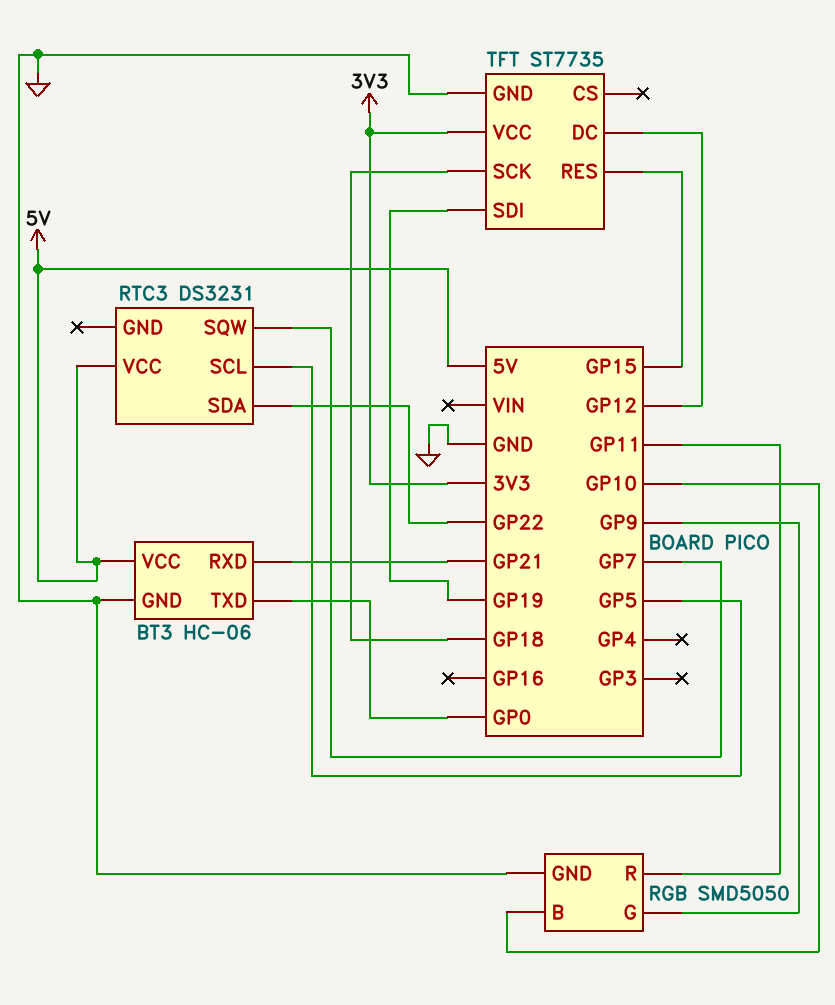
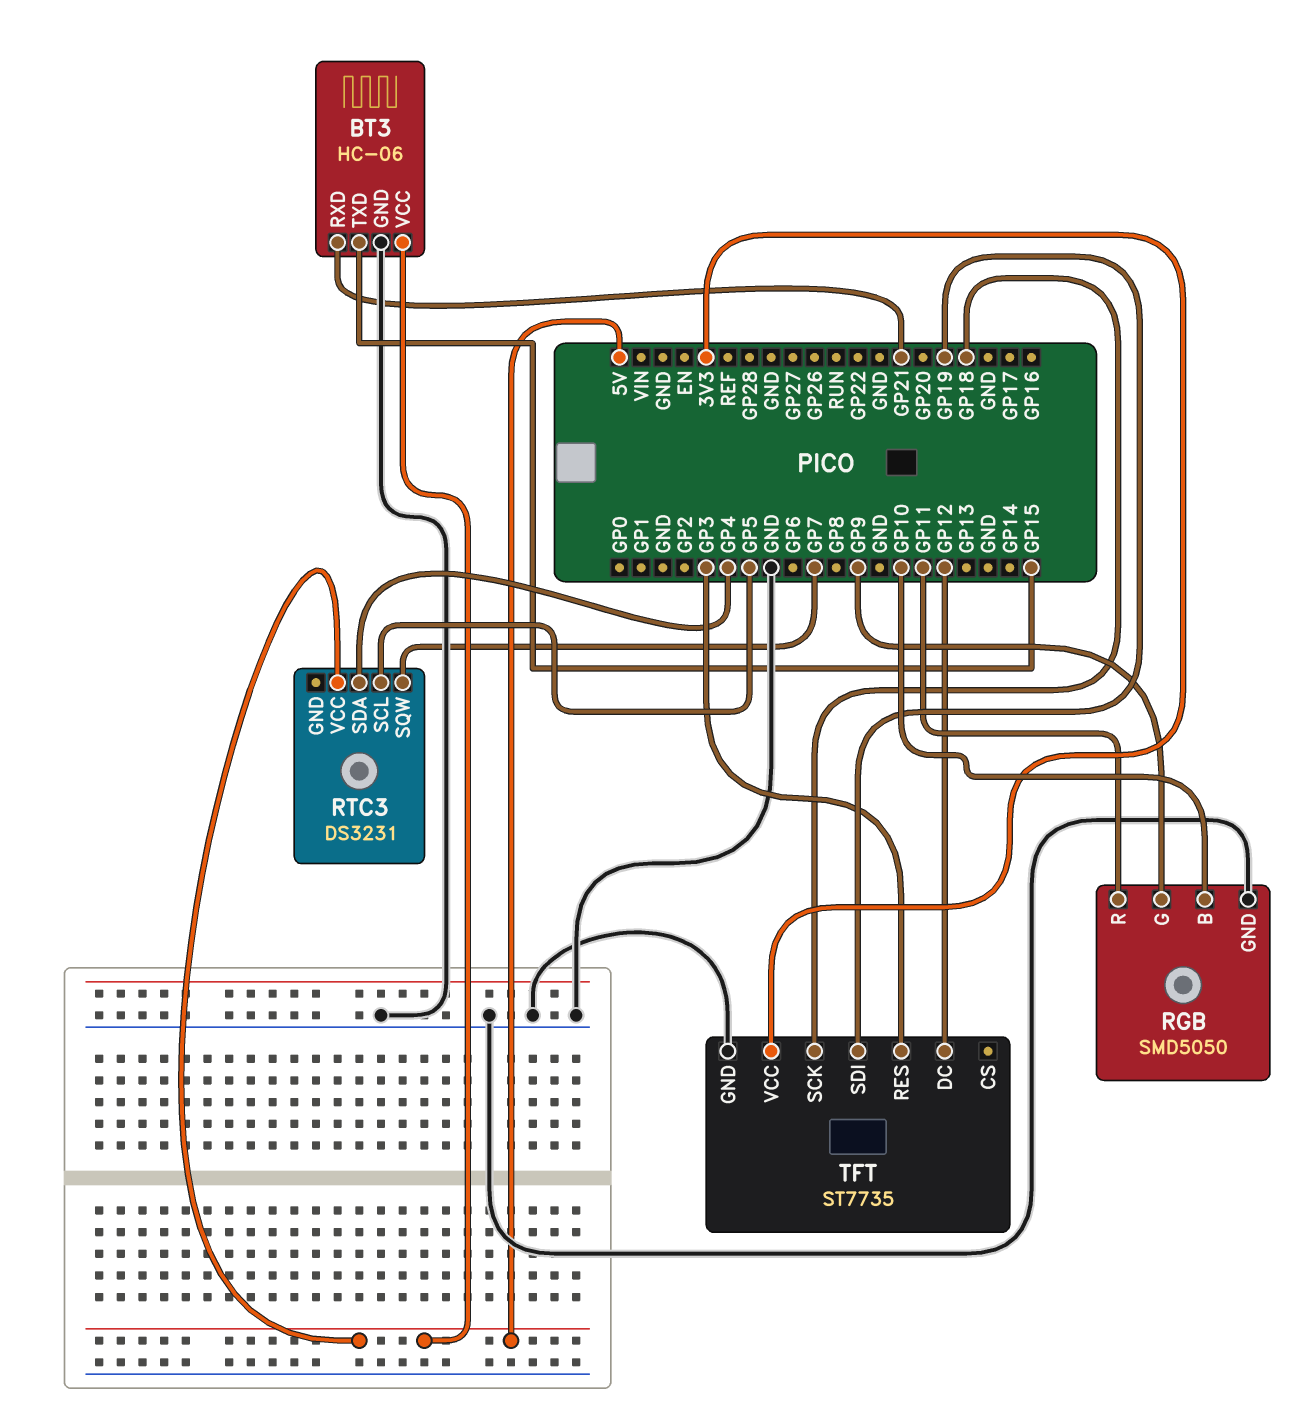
BT3 pin TXD: GP0 -> GP15
RTC3 pin SDA: GP22 -> GP4
TFT pin RES: GP15 -> GP3

